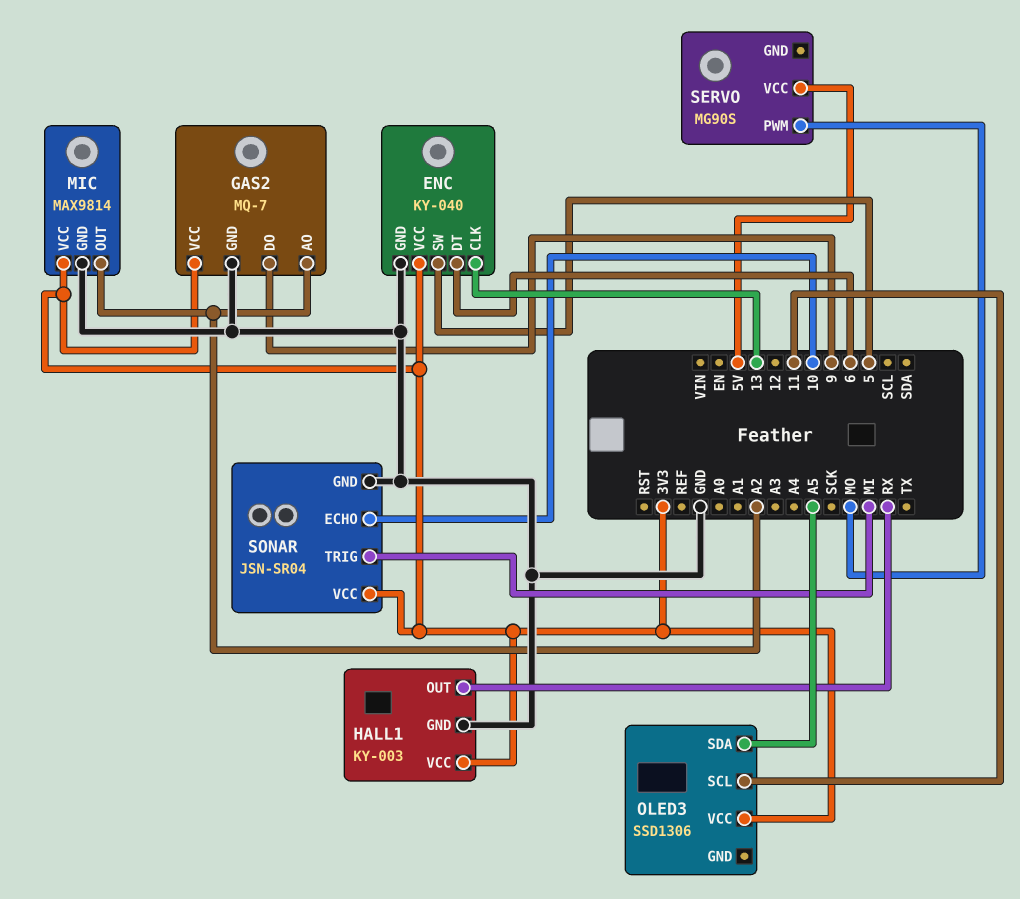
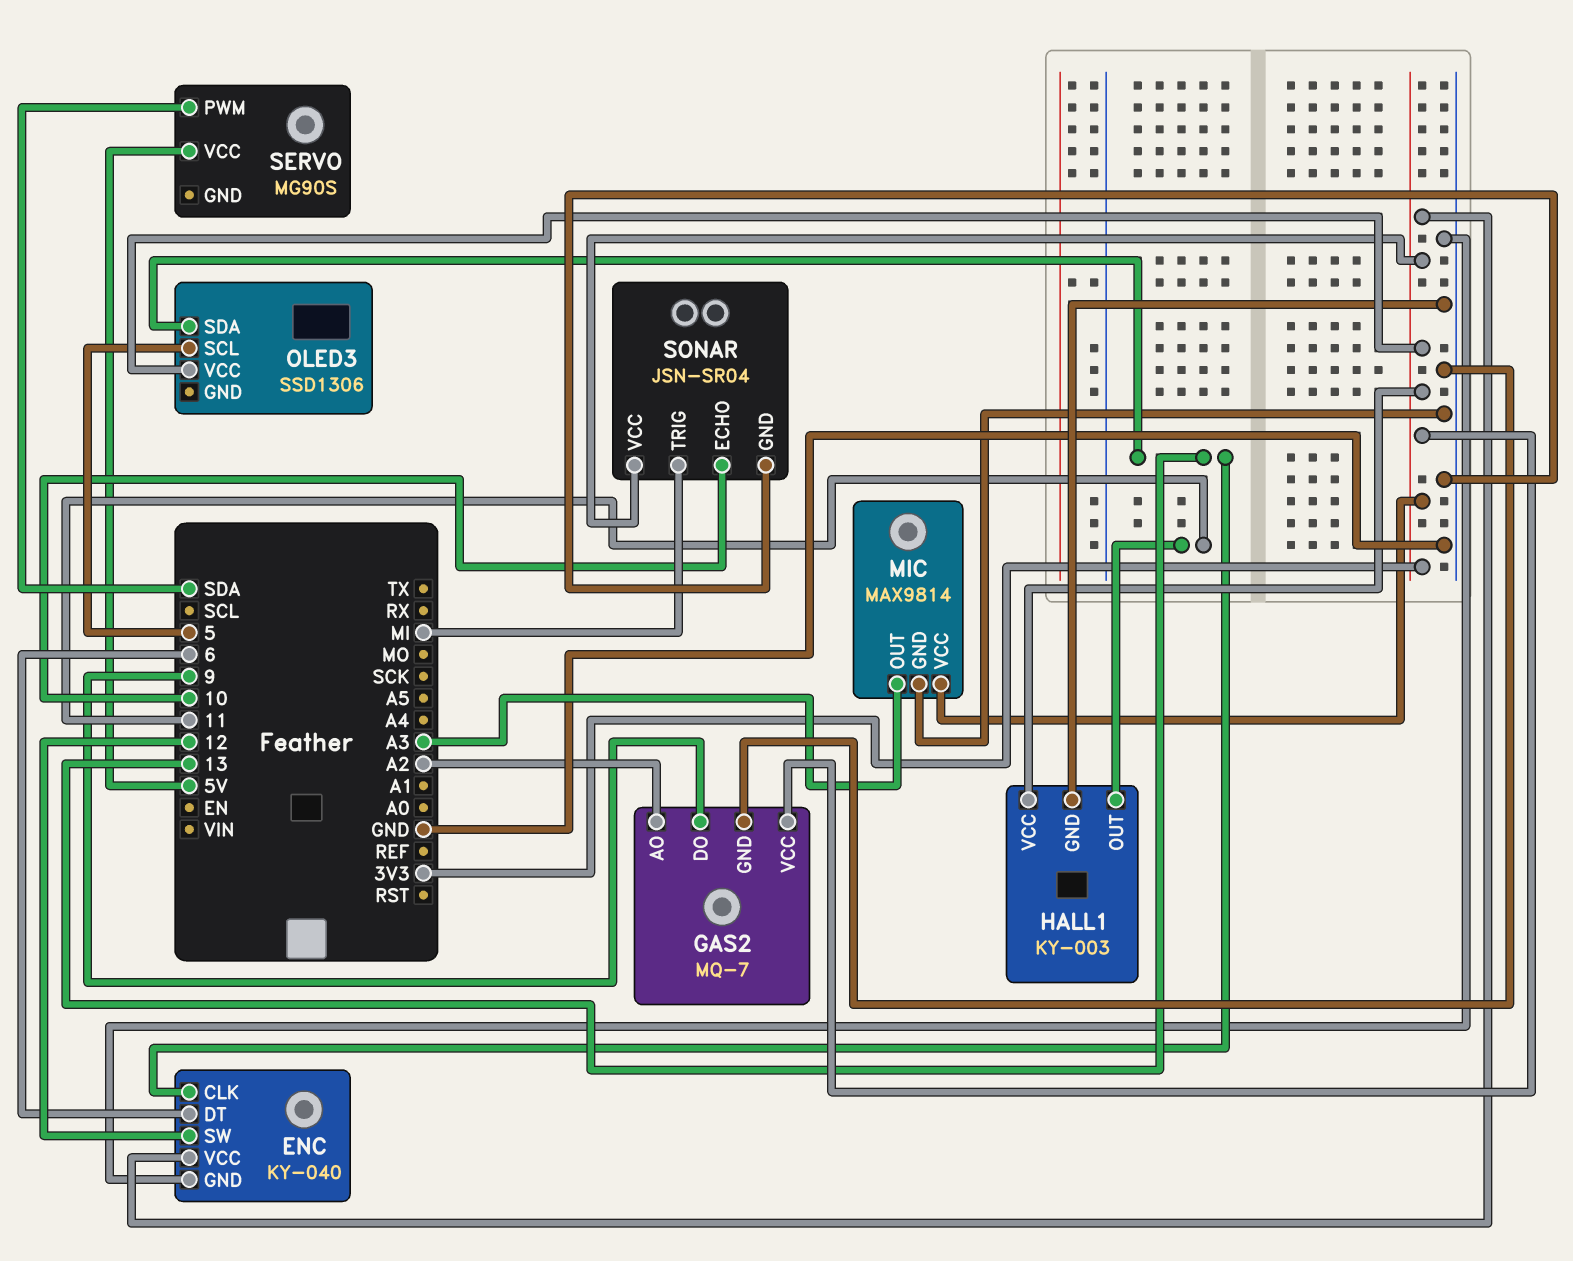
ENC pin SW: 5 -> 12
HALL1 pin OUT: RX -> 11
MIC pin OUT: A2 -> A3
OLED3 pin SCL: 11 -> 5
OLED3 pin SDA: A5 -> 13
SERVO pin PWM: MO -> SDA

